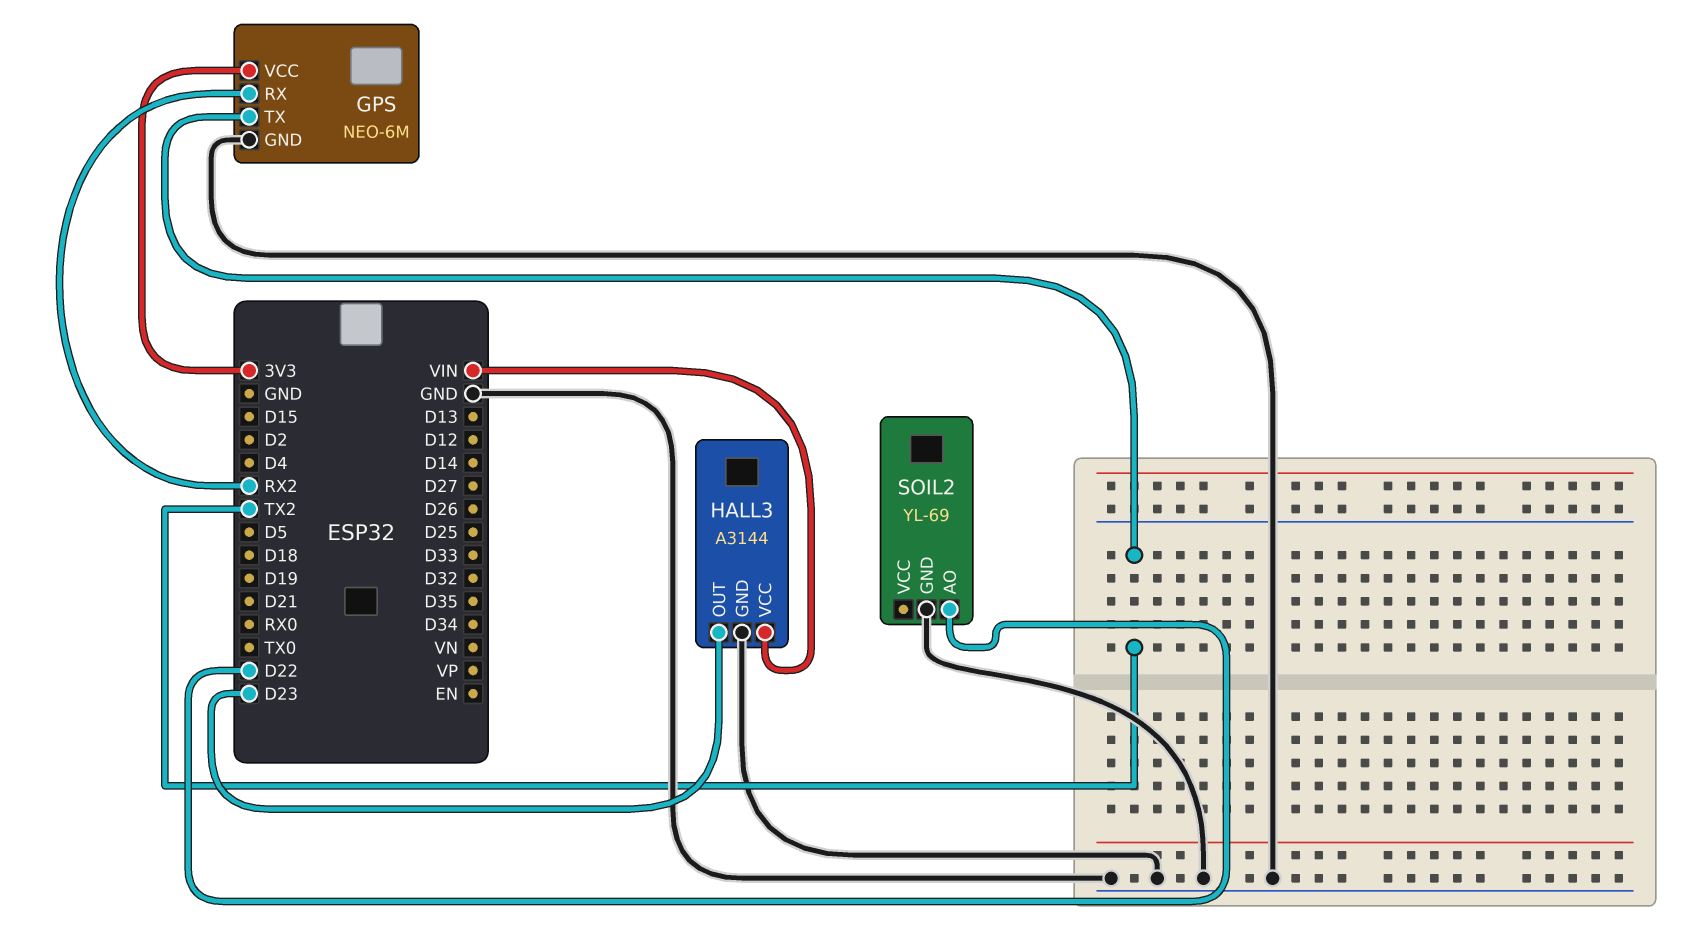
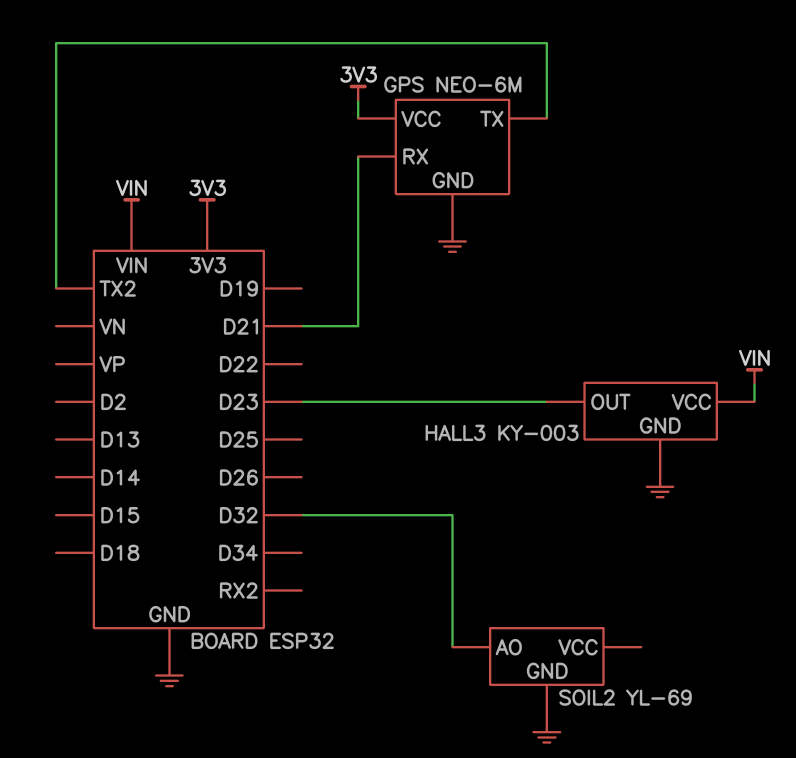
GPS pin RX: RX2 -> D21
HALL3: A3144 -> KY-003
SOIL2 pin AO: D22 -> D32

